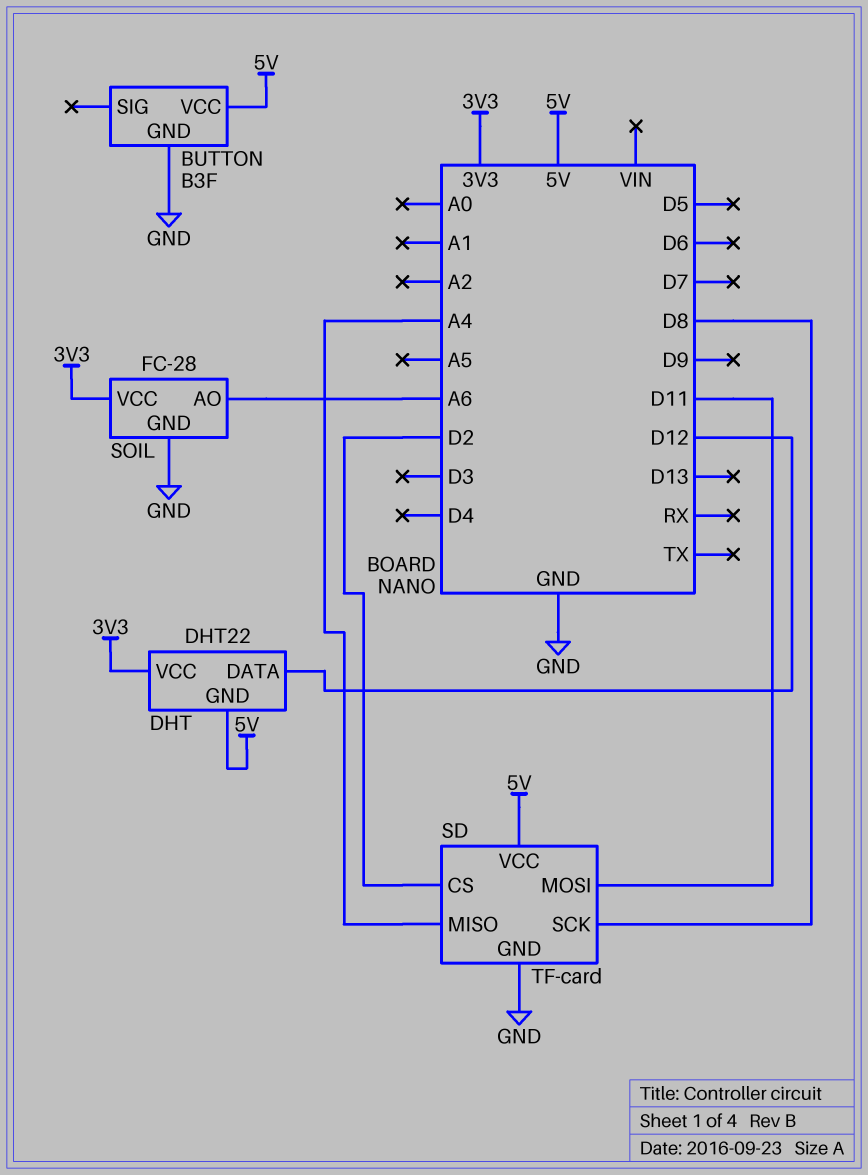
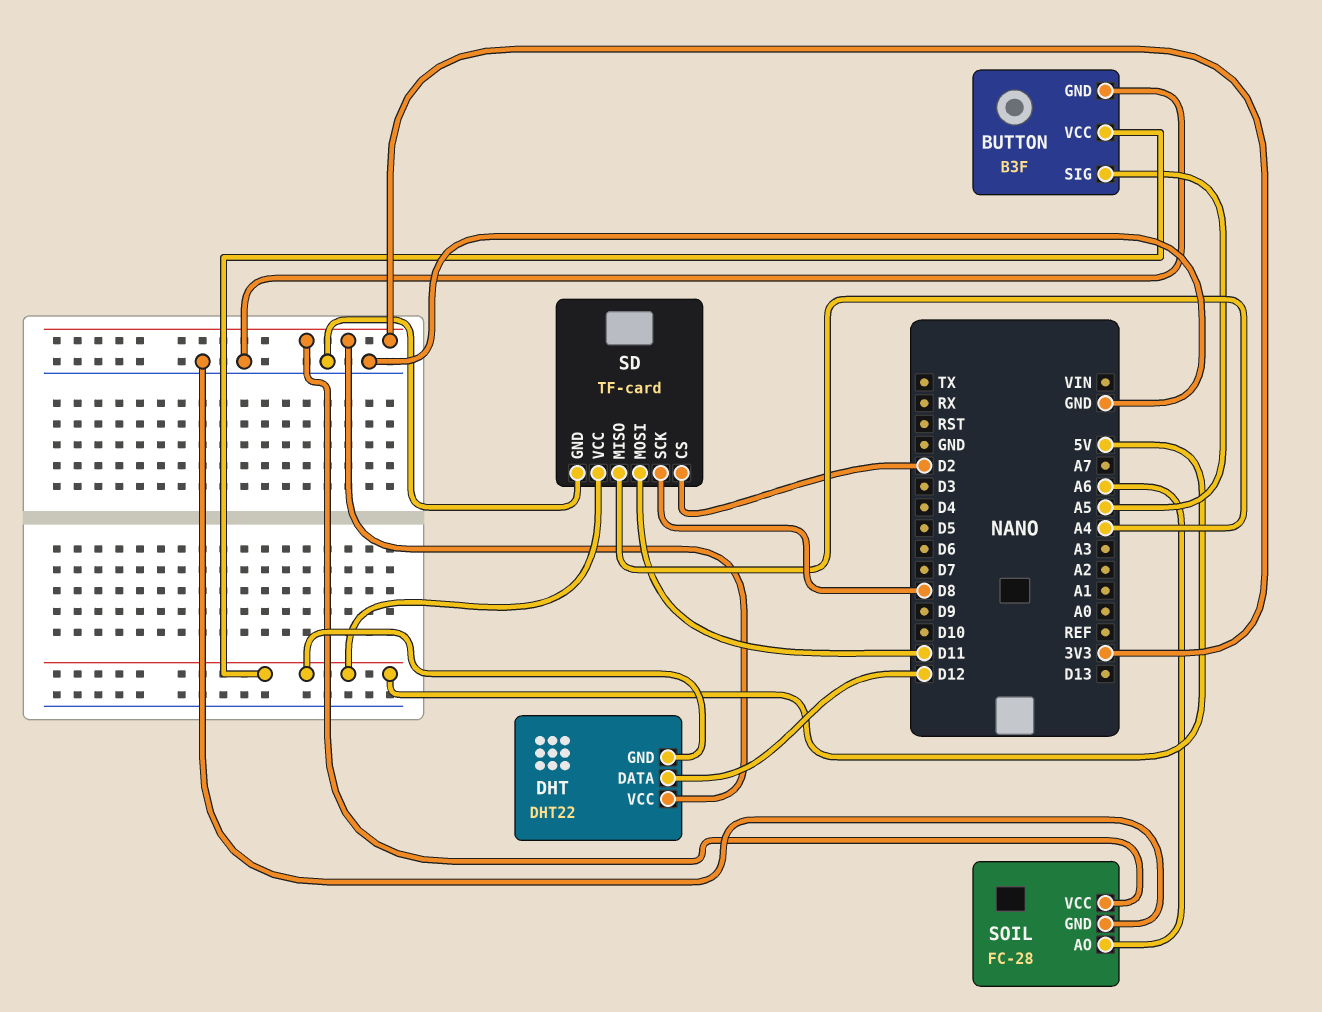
BUTTON pin SIG: none -> A5

